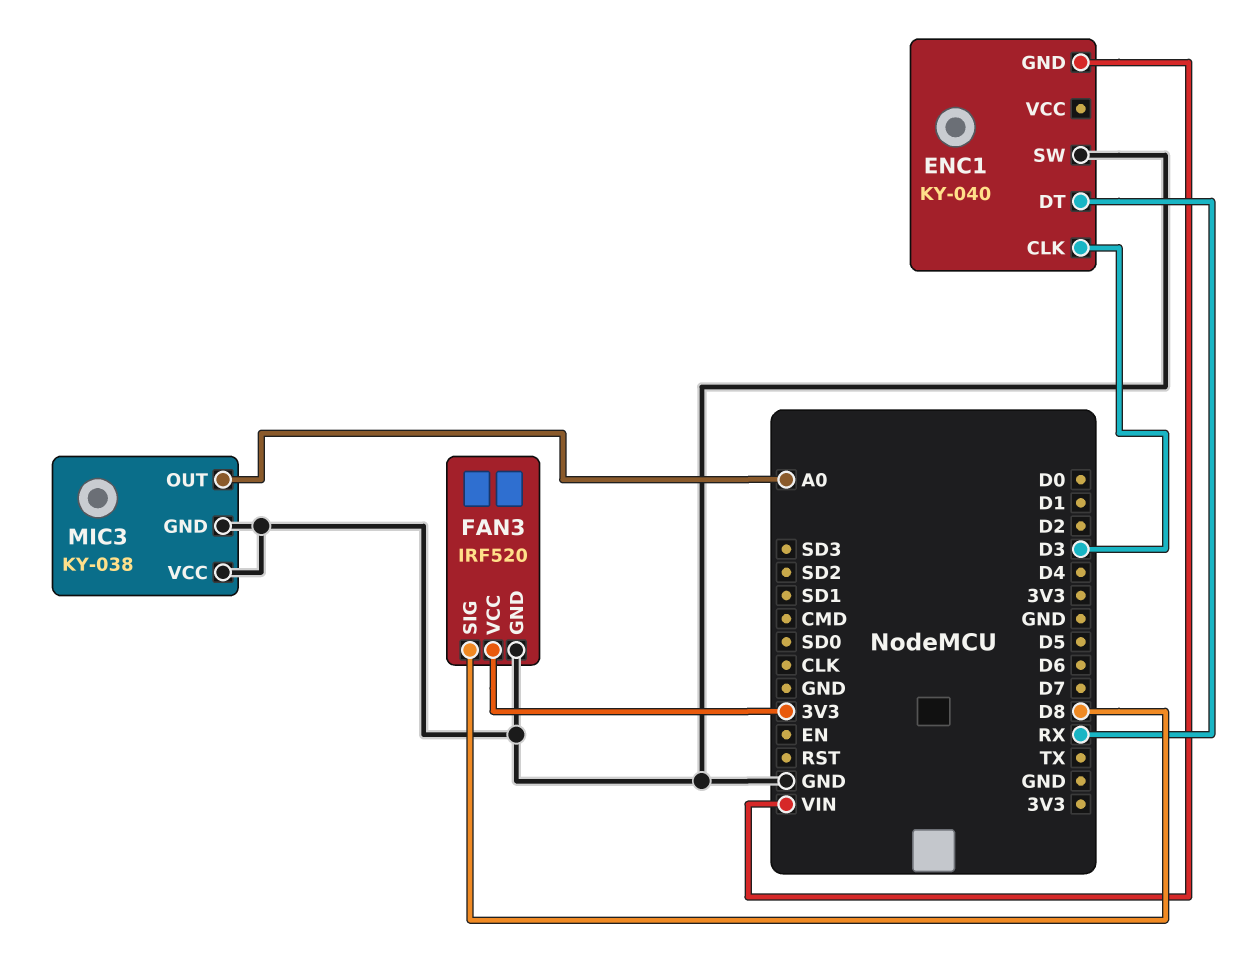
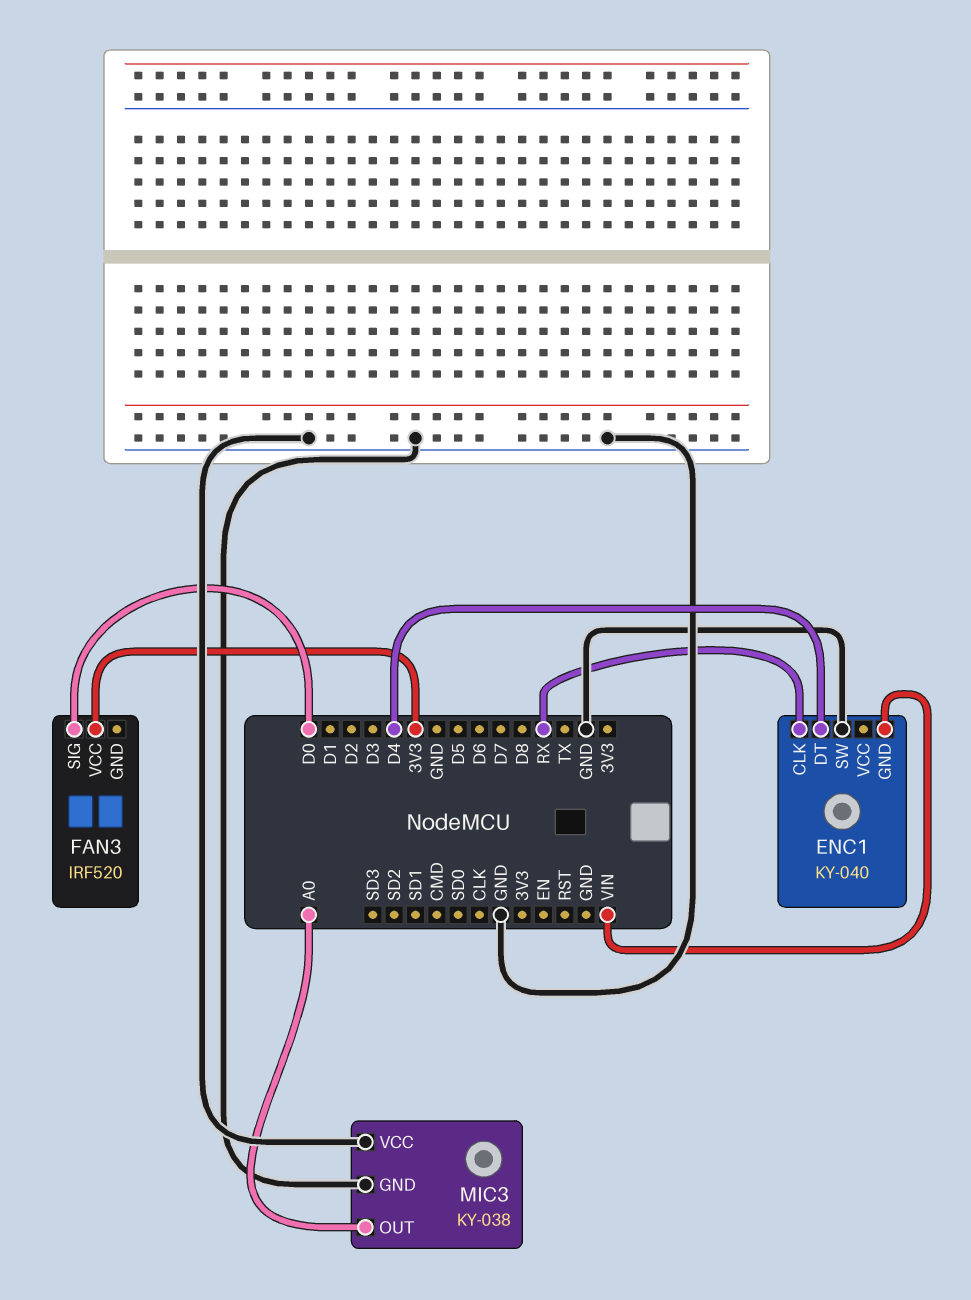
ENC1 pin CLK: D3 -> RX
ENC1 pin DT: RX -> D4
FAN3 pin GND: GND -> none
FAN3 pin SIG: D8 -> D0

